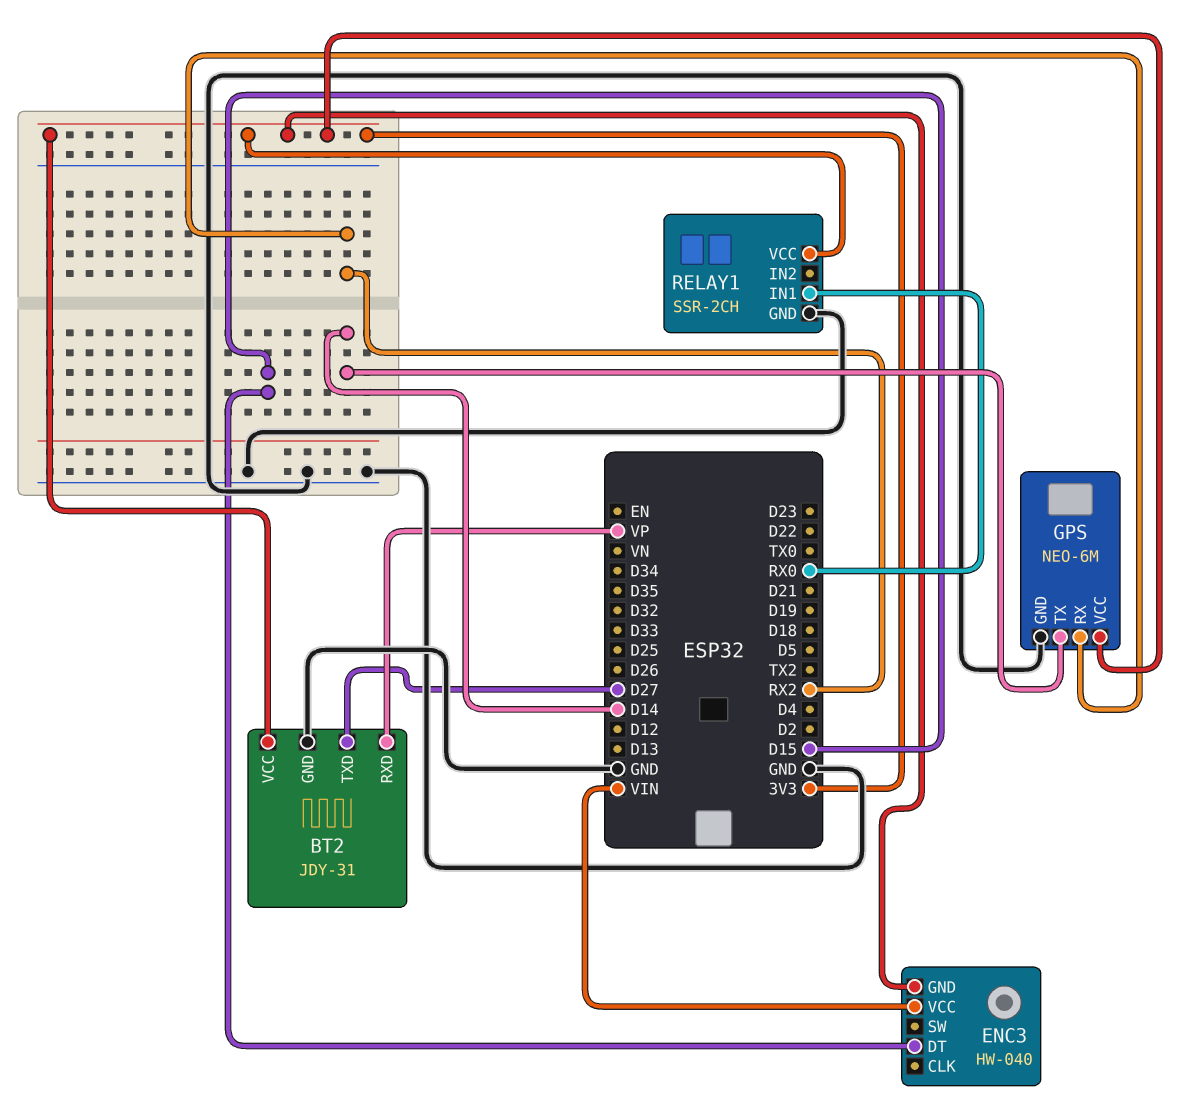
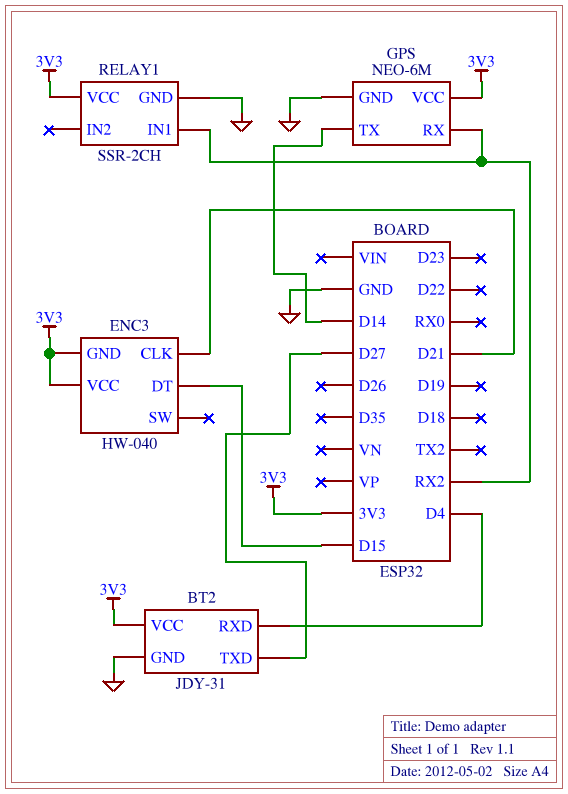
BT2 pin RXD: VP -> D4
ENC3 pin CLK: none -> D21
ENC3 pin VCC: VIN -> 3V3
RELAY1 pin IN1: RX0 -> RX2

